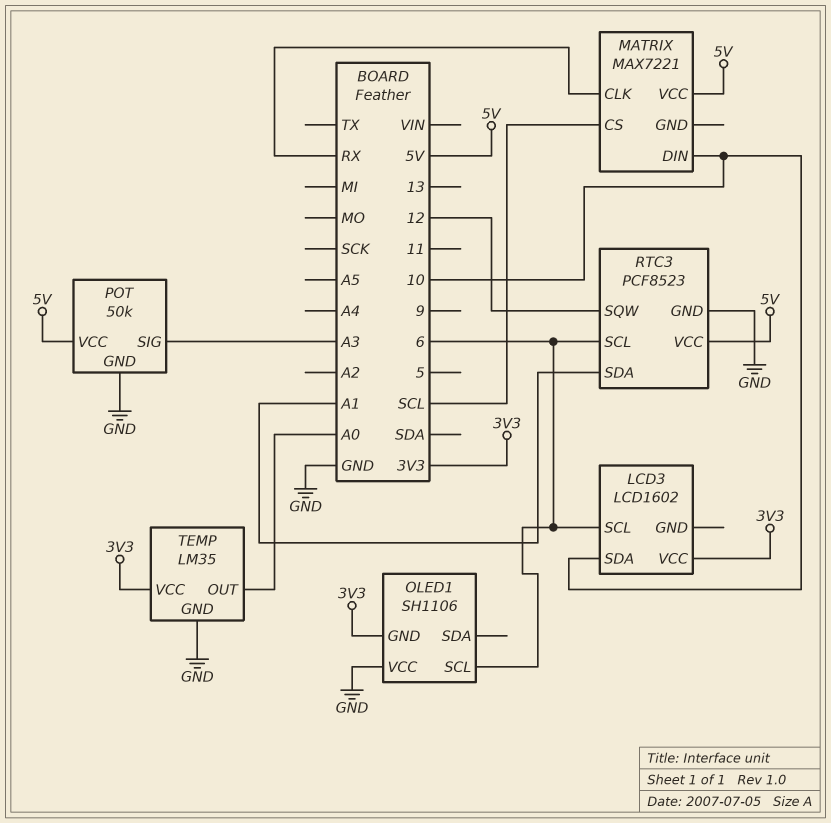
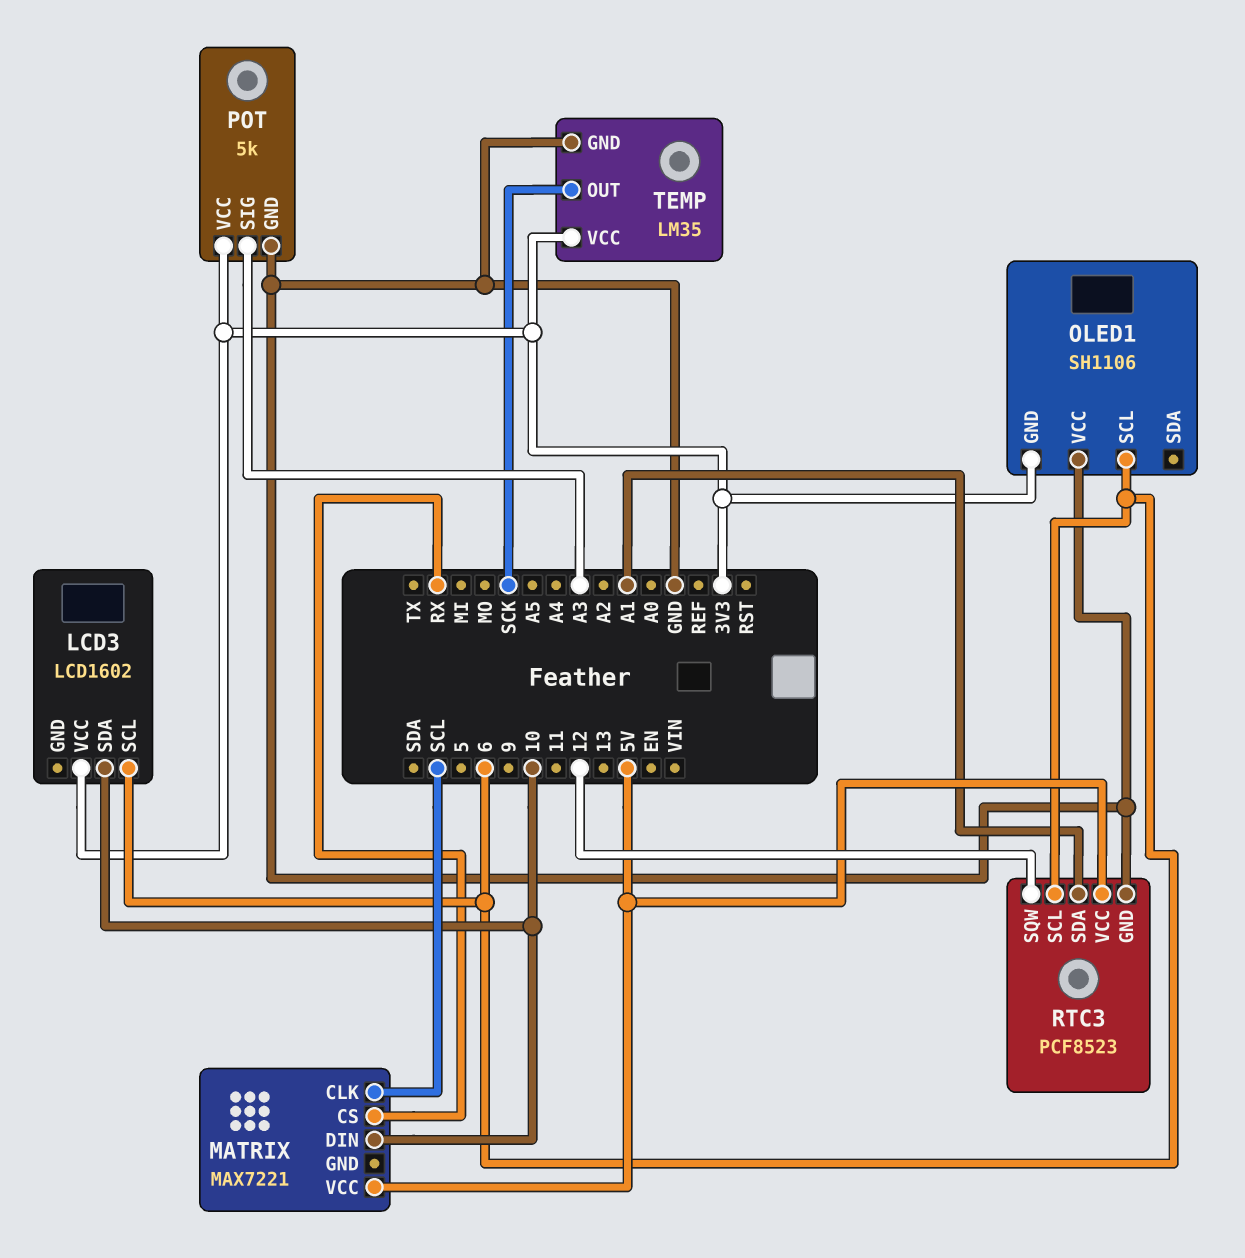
MATRIX pin CLK: RX -> SCL
MATRIX pin CS: SCL -> RX
POT: 50k -> 5k
POT pin VCC: 5V -> 3V3
TEMP pin OUT: A0 -> SCK

